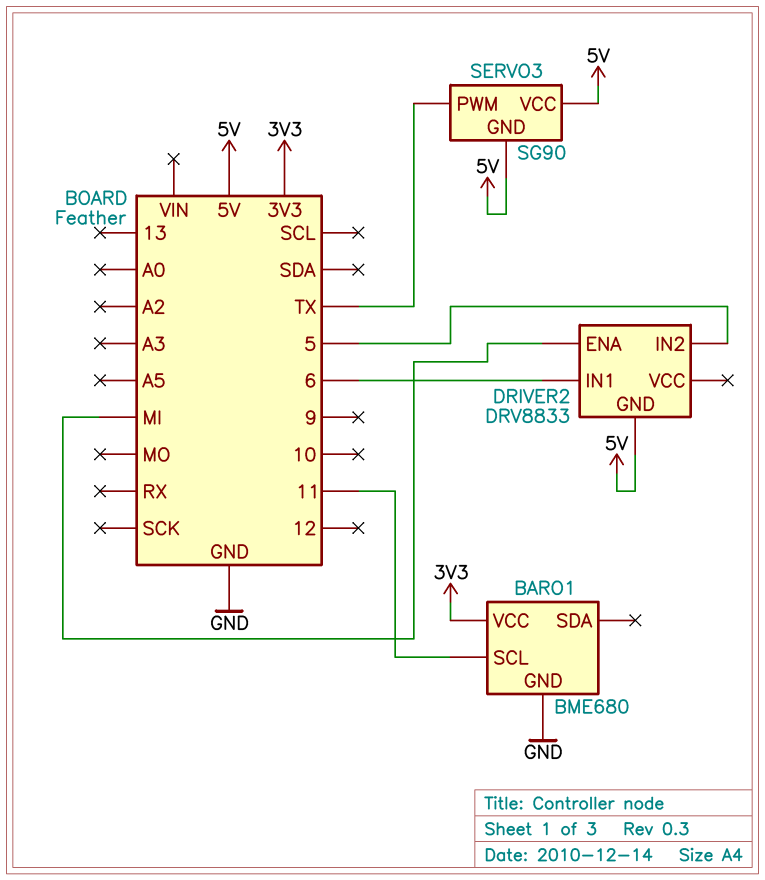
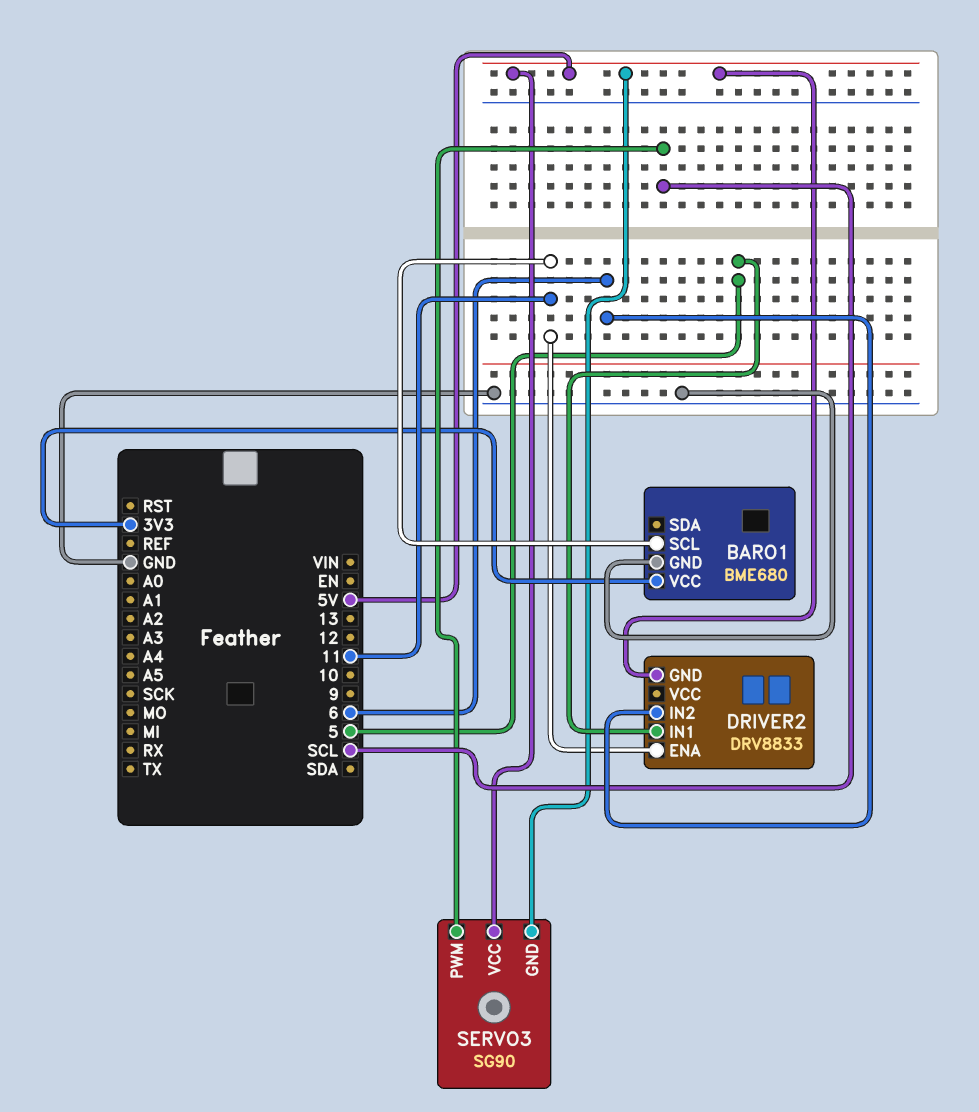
DRIVER2 pin ENA: MI -> 11
DRIVER2 pin IN1: 6 -> 5
DRIVER2 pin IN2: 5 -> 6
SERVO3 pin PWM: TX -> SCL

